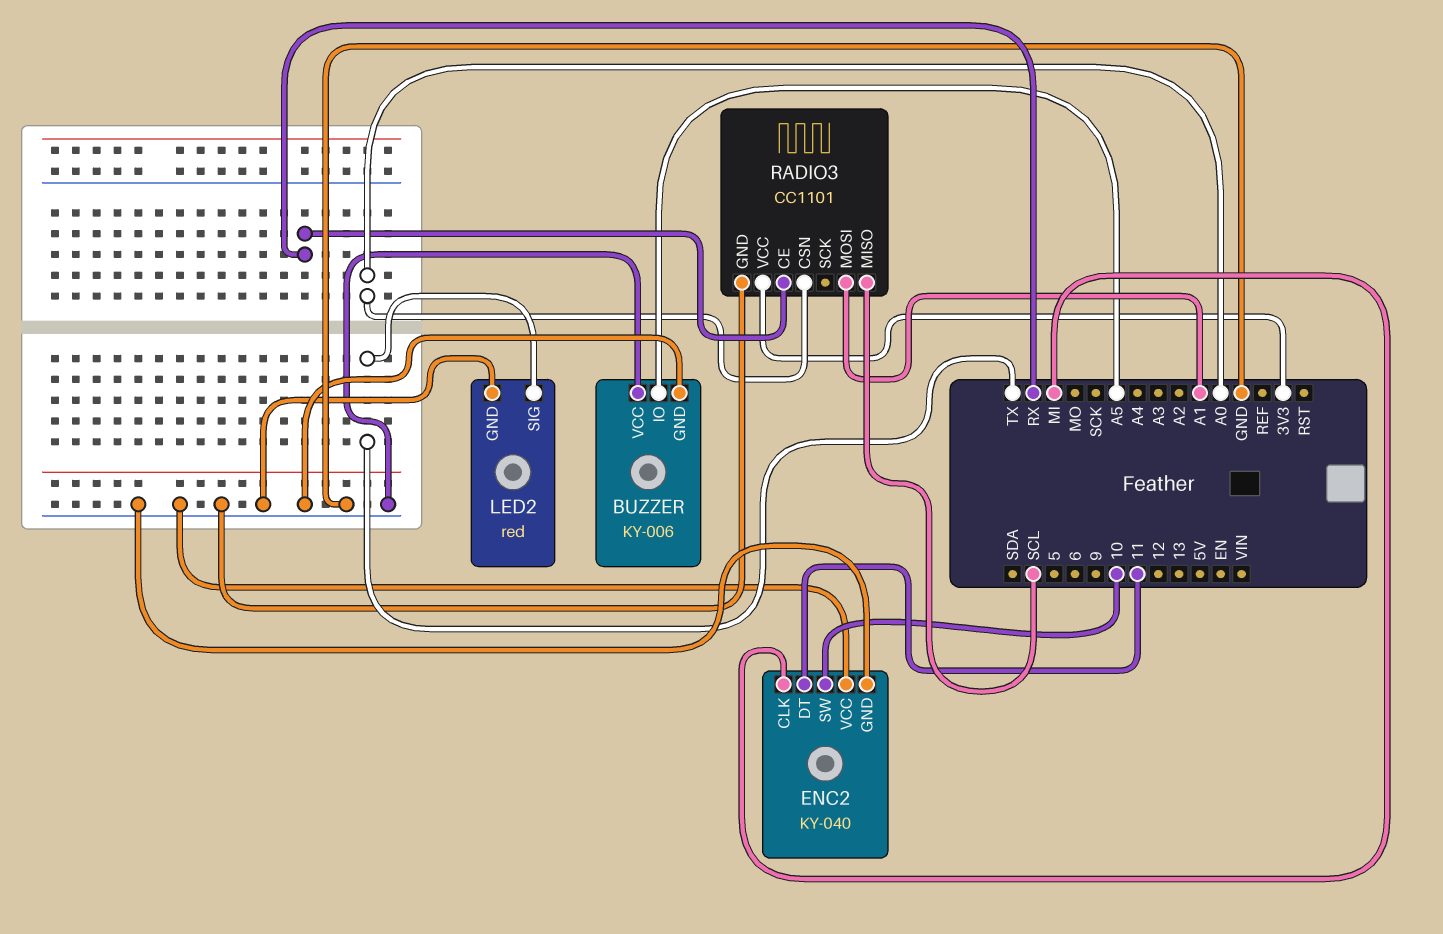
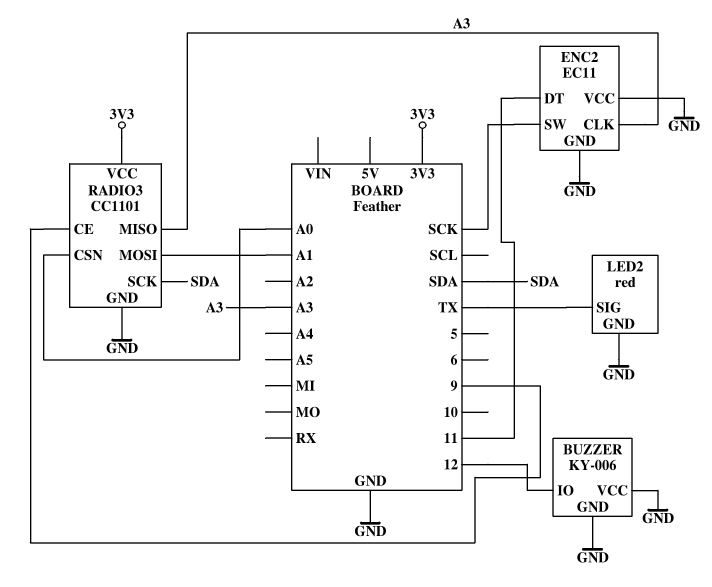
BUZZER pin IO: A5 -> 12
ENC2: KY-040 -> EC11
ENC2 pin CLK: MI -> A3
ENC2 pin SW: 10 -> SCK
RADIO3 pin CE: RX -> 9
RADIO3 pin MISO: SCL -> A3
RADIO3 pin SCK: none -> SDA

